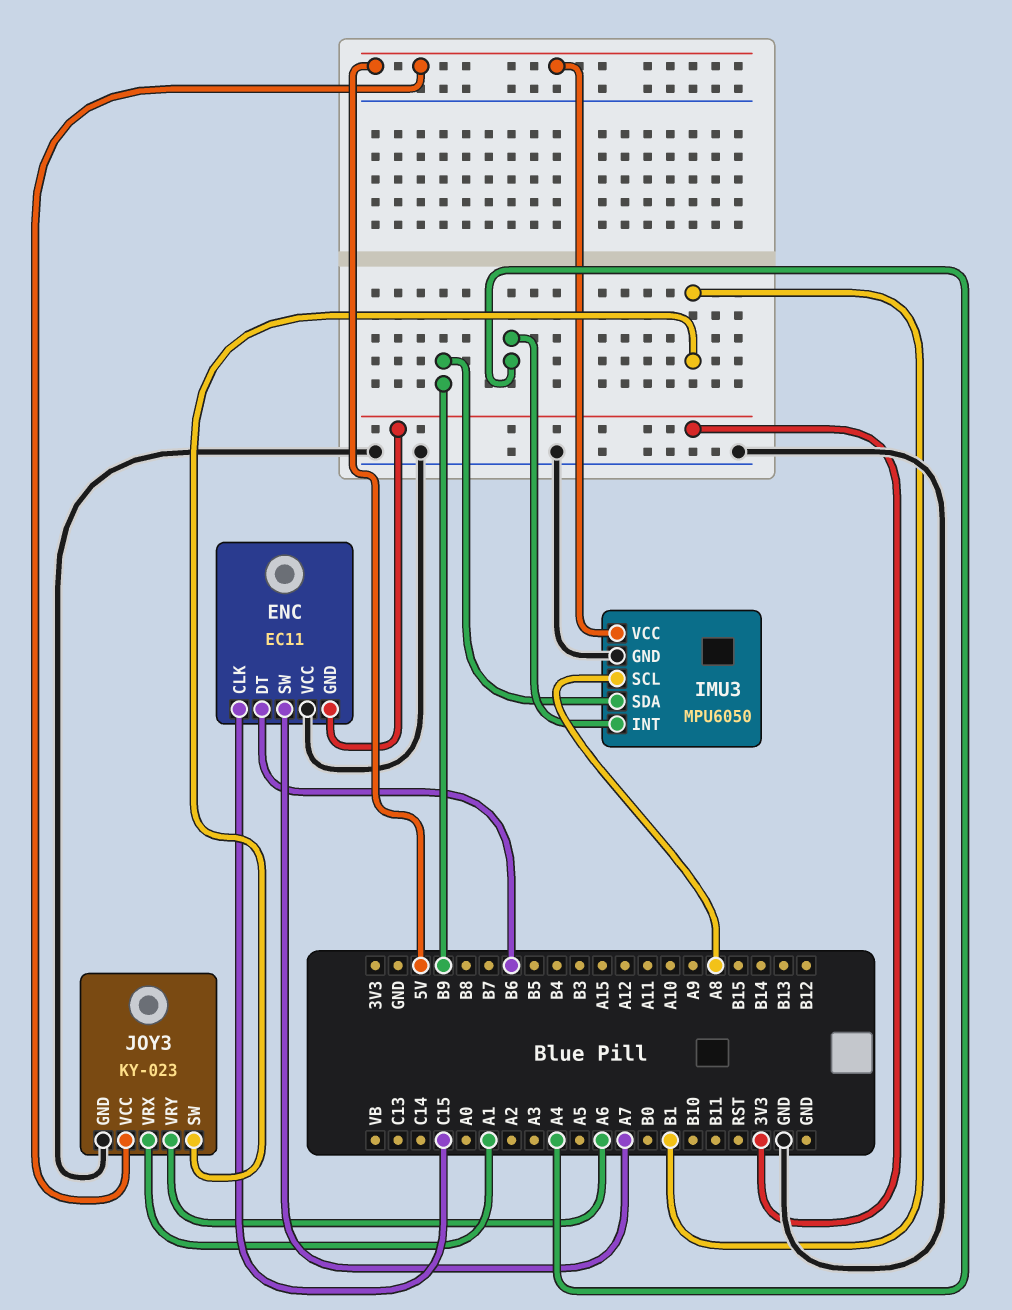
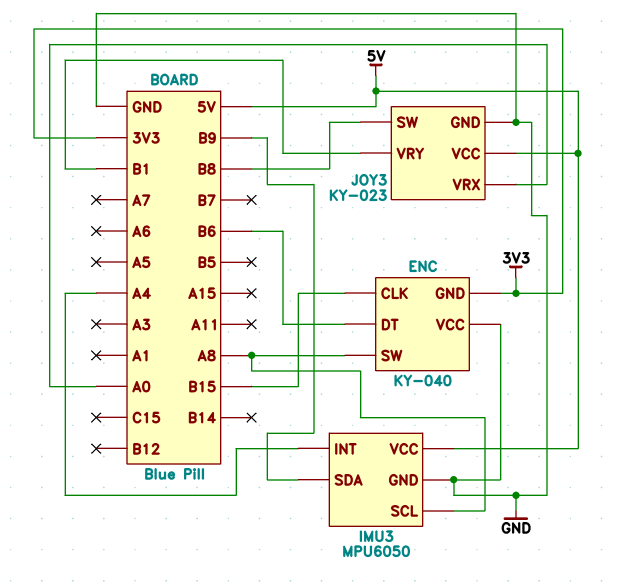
ENC: EC11 -> KY-040
ENC pin CLK: C15 -> B15
ENC pin SW: A7 -> A8
JOY3 pin SW: B1 -> B8
JOY3 pin VRX: A1 -> A0
JOY3 pin VRY: A6 -> B1

